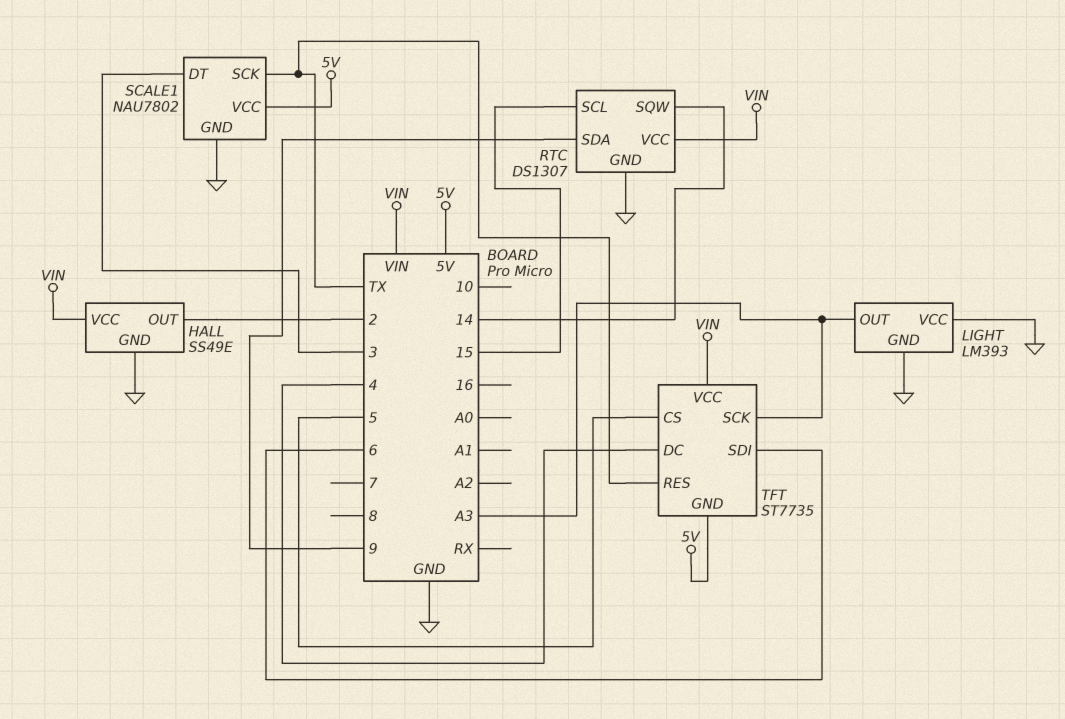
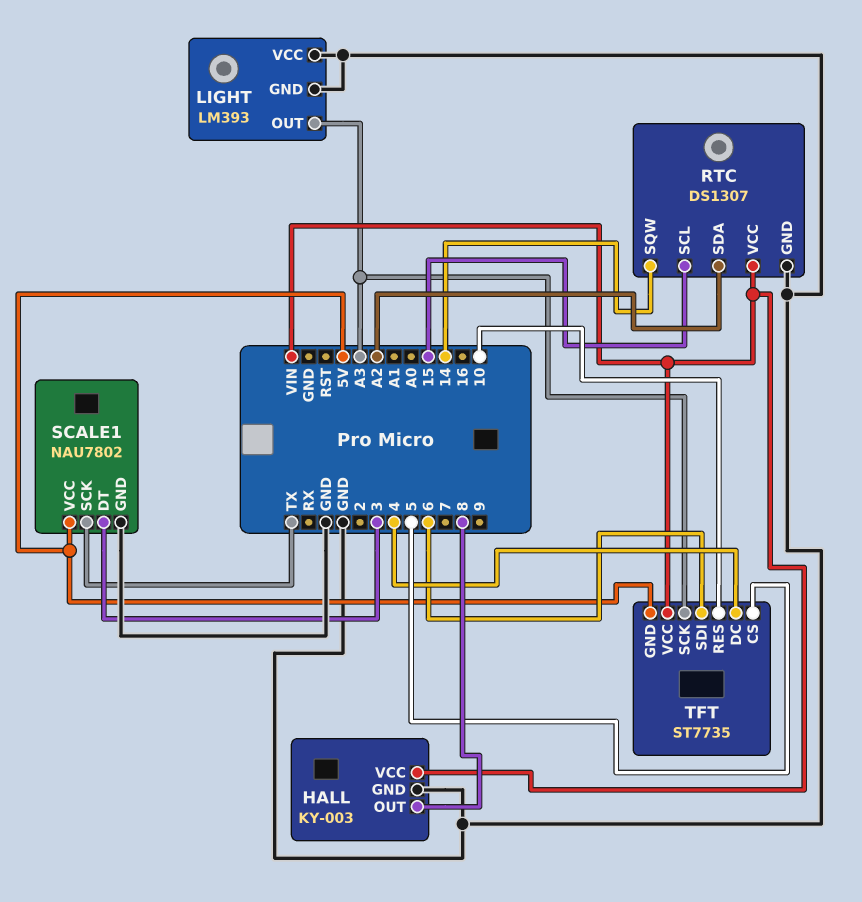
HALL: SS49E -> KY-003
HALL pin OUT: 2 -> 8
RTC pin SDA: 9 -> A2
TFT pin RES: TX -> 10

